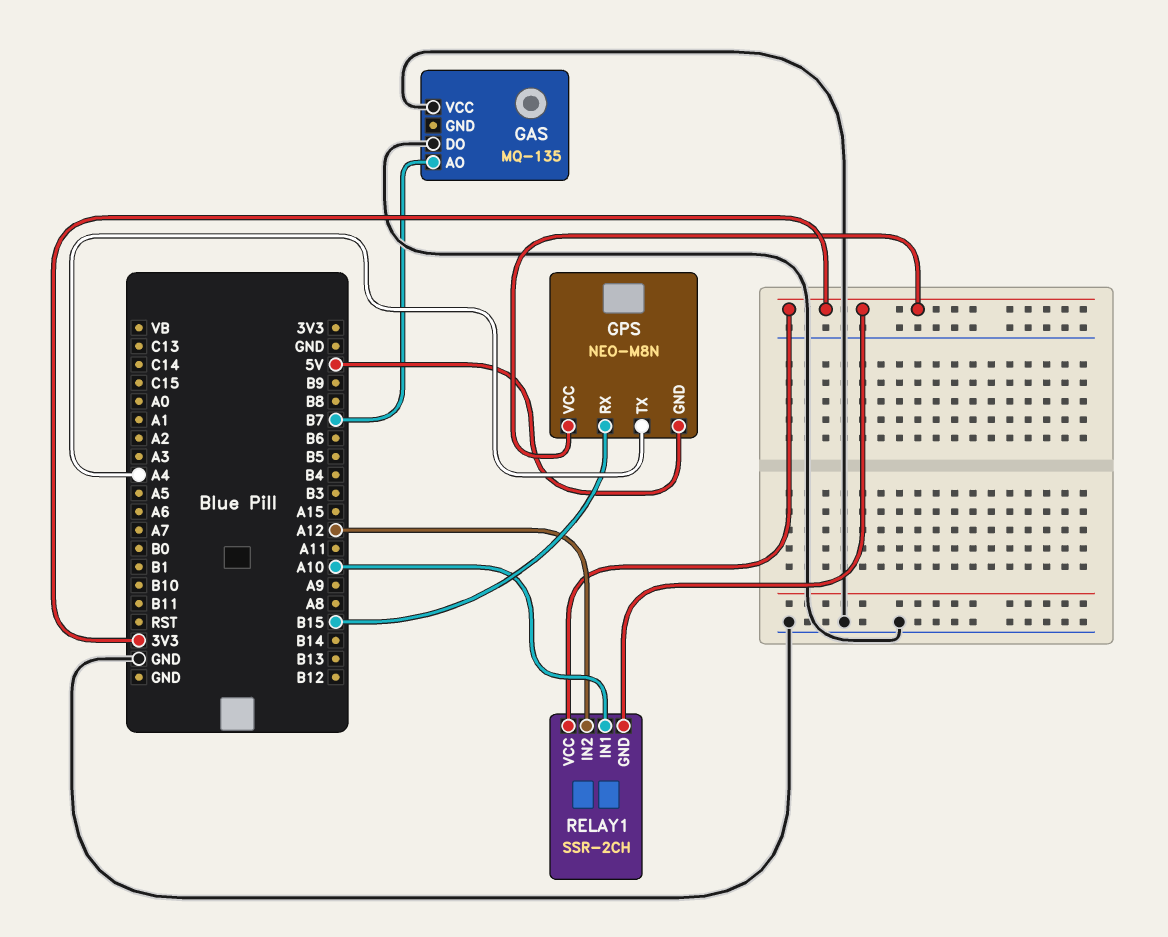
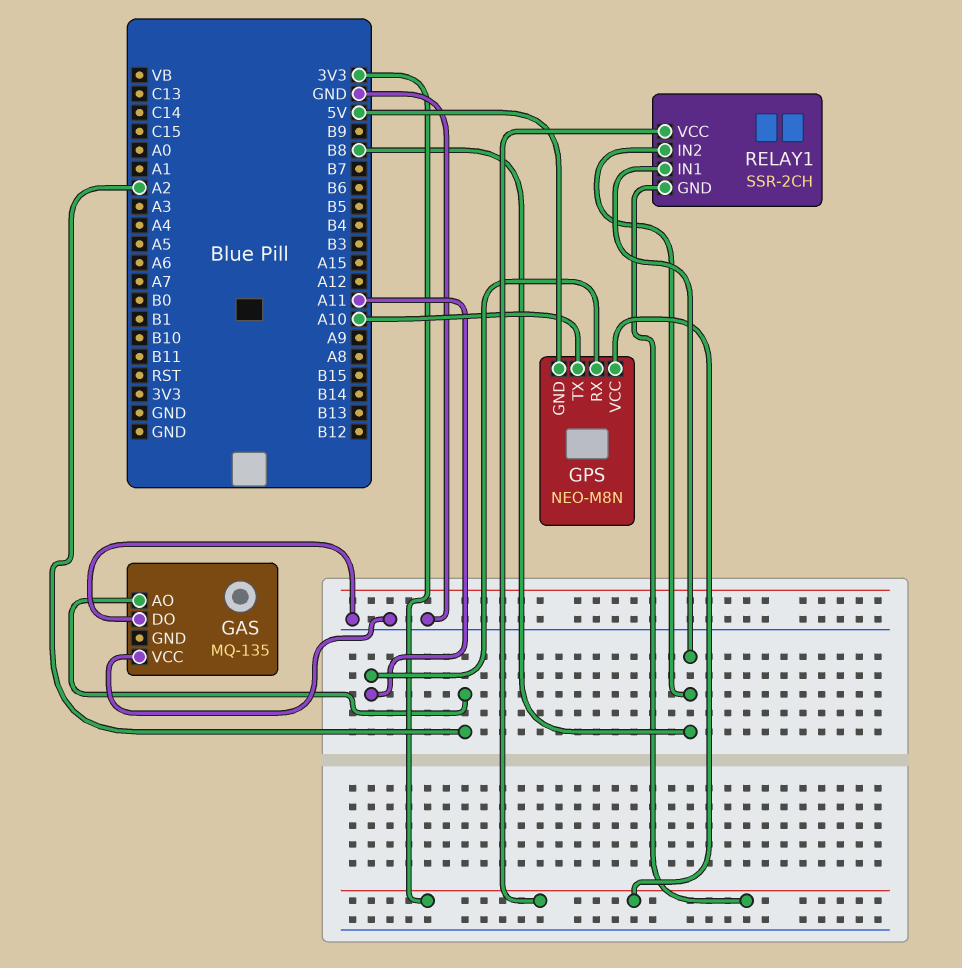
GAS pin AO: B7 -> A2
GPS pin RX: B15 -> A11
GPS pin TX: A4 -> A10
RELAY1 pin IN1: A10 -> B8
RELAY1 pin IN2: A12 -> B8

